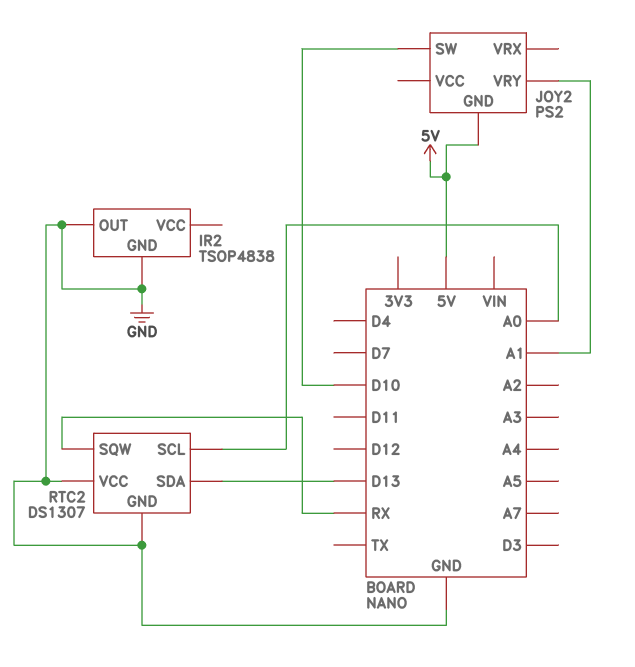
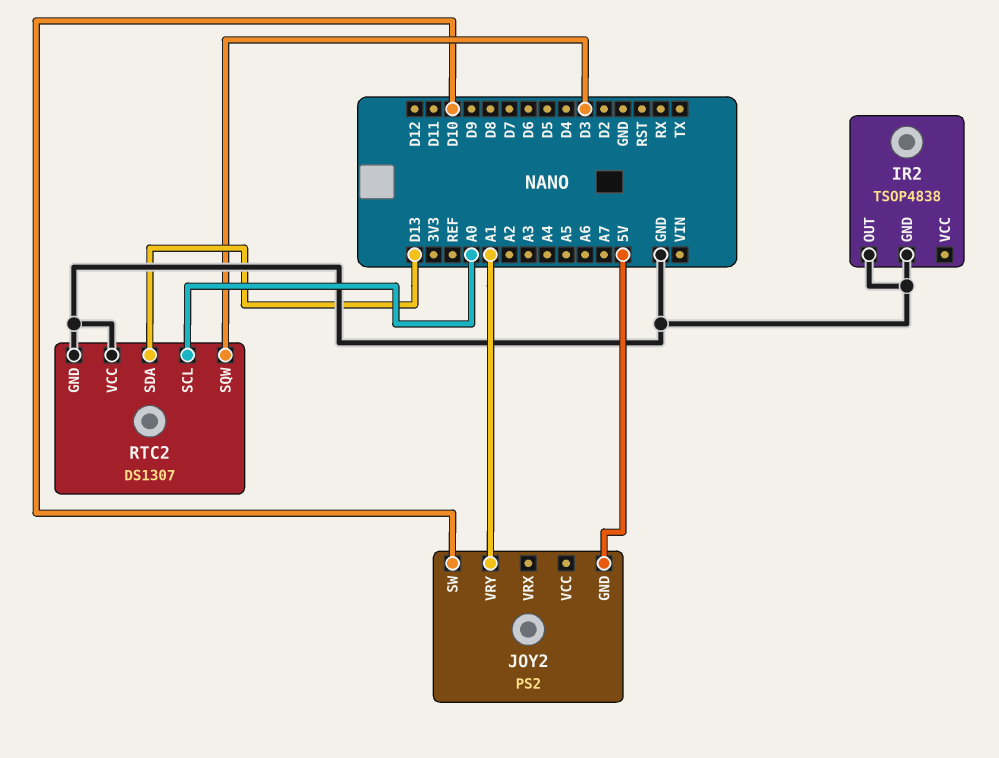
RTC2 pin SQW: RX -> D3

